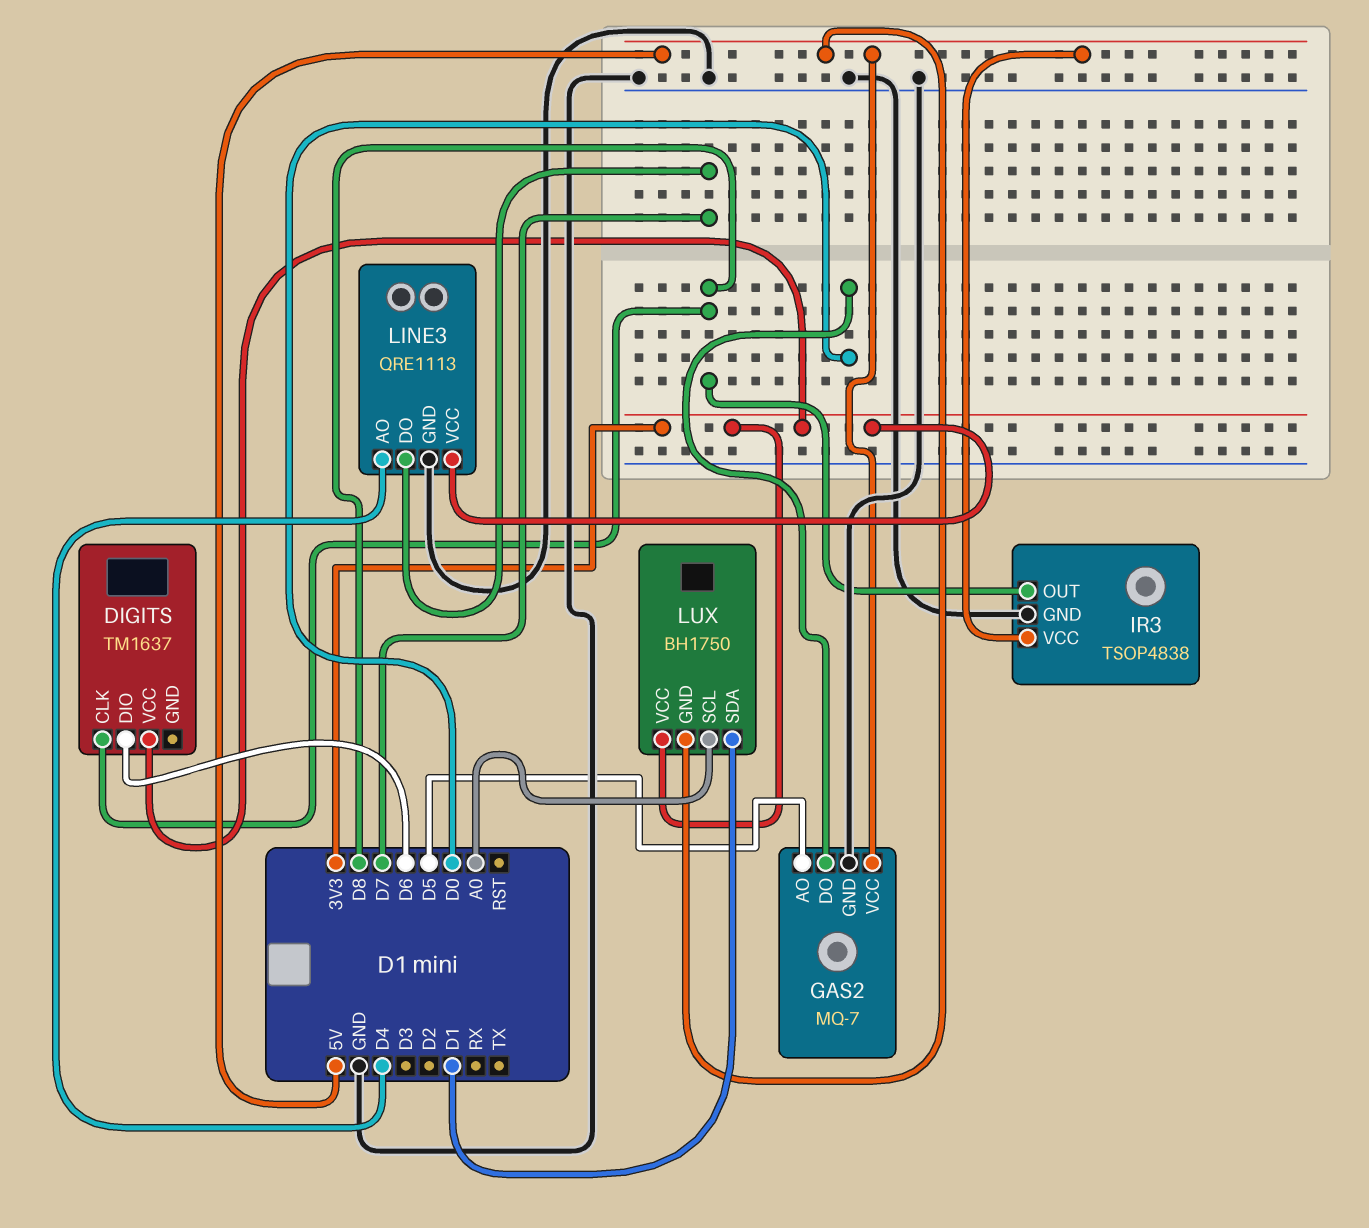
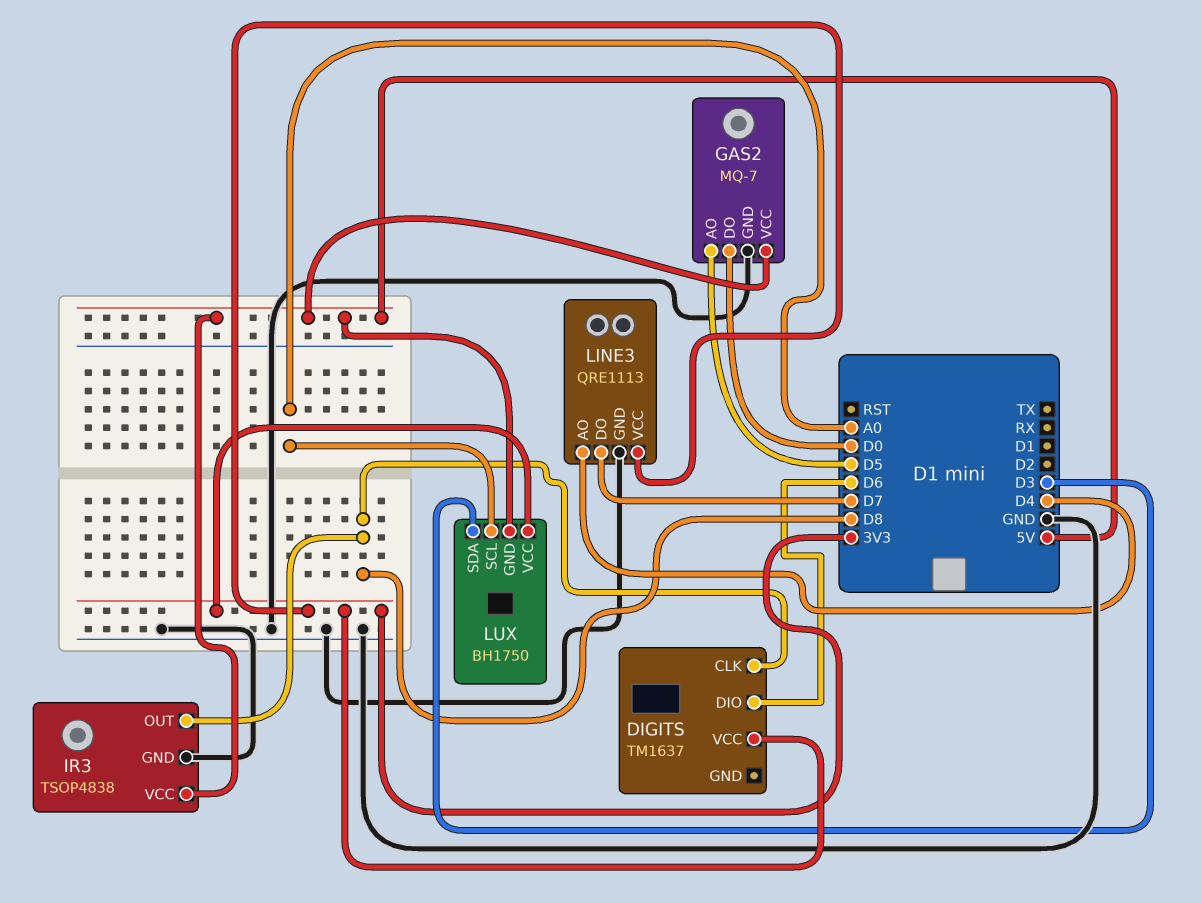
LUX pin SDA: D1 -> D3

